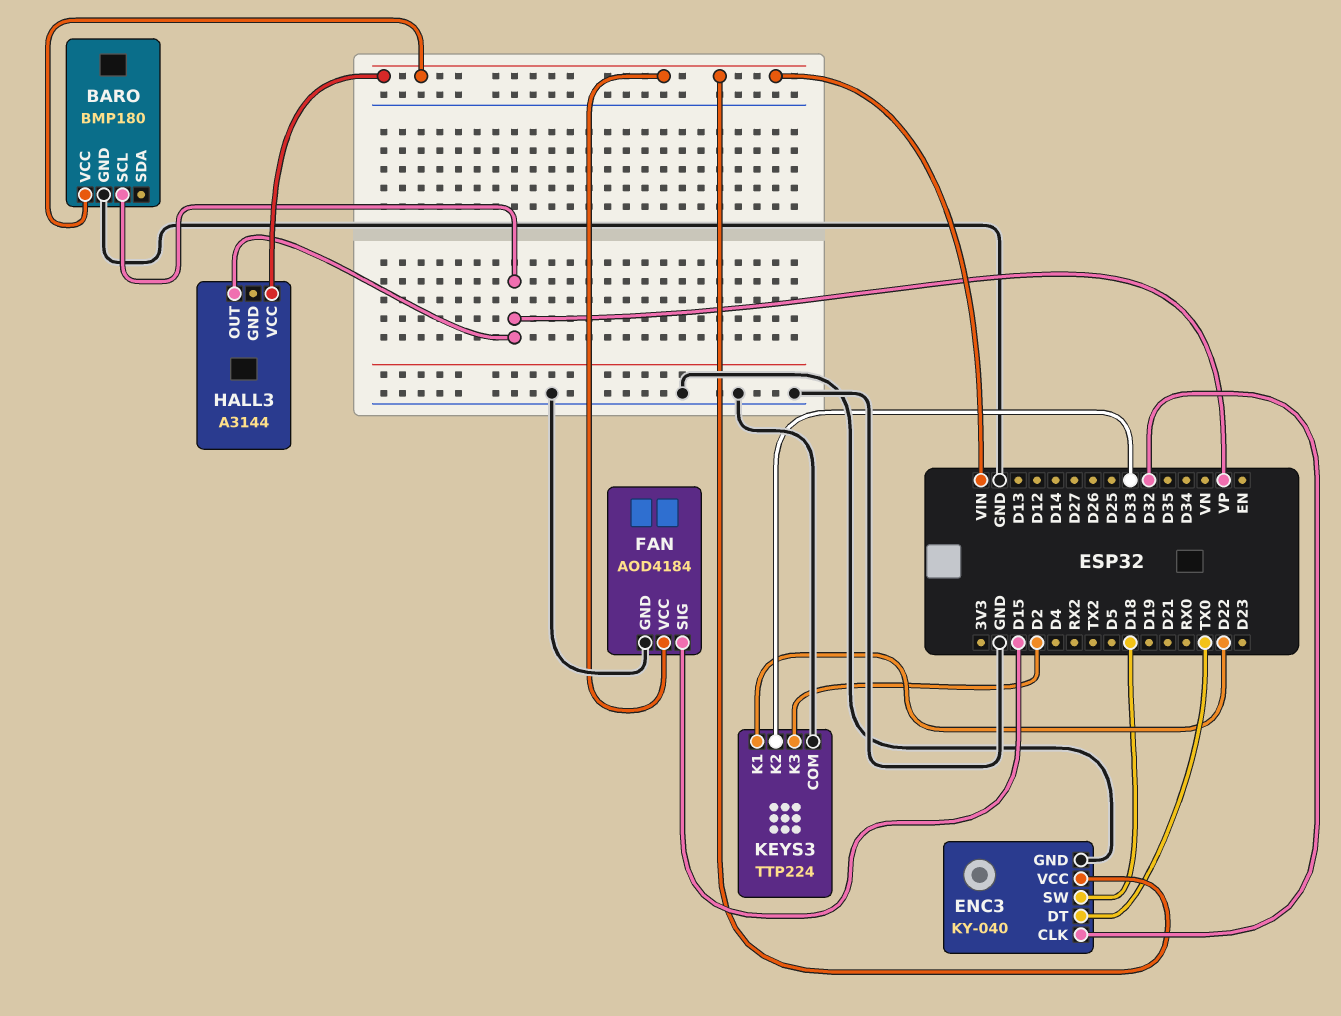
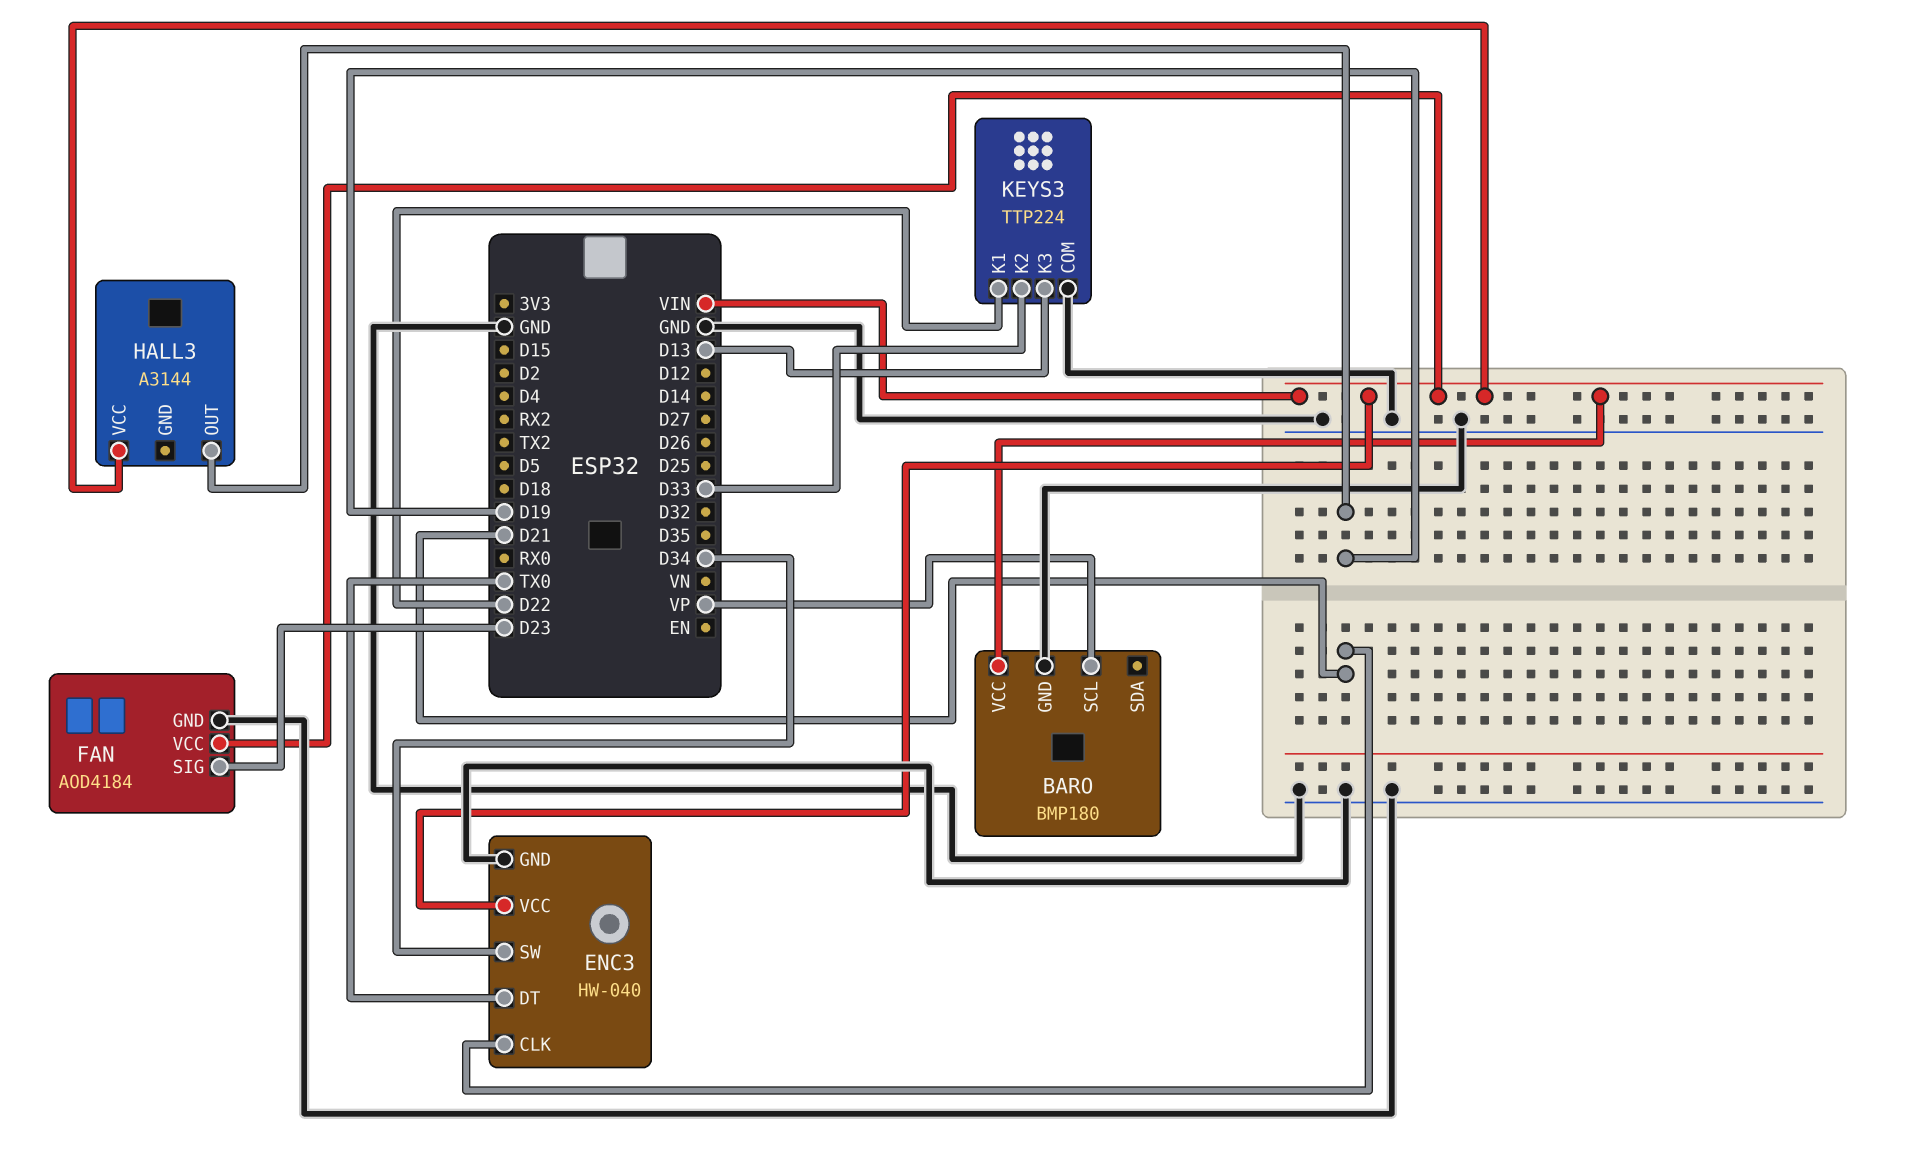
ENC3: KY-040 -> HW-040
ENC3 pin CLK: D32 -> D21
ENC3 pin SW: D18 -> D34
FAN pin SIG: D15 -> D23
HALL3 pin OUT: VP -> D19
KEYS3 pin K3: D2 -> D13

